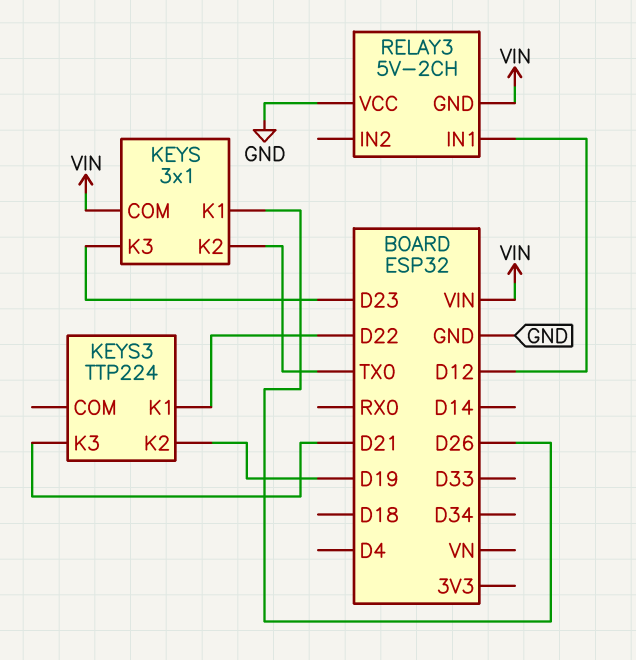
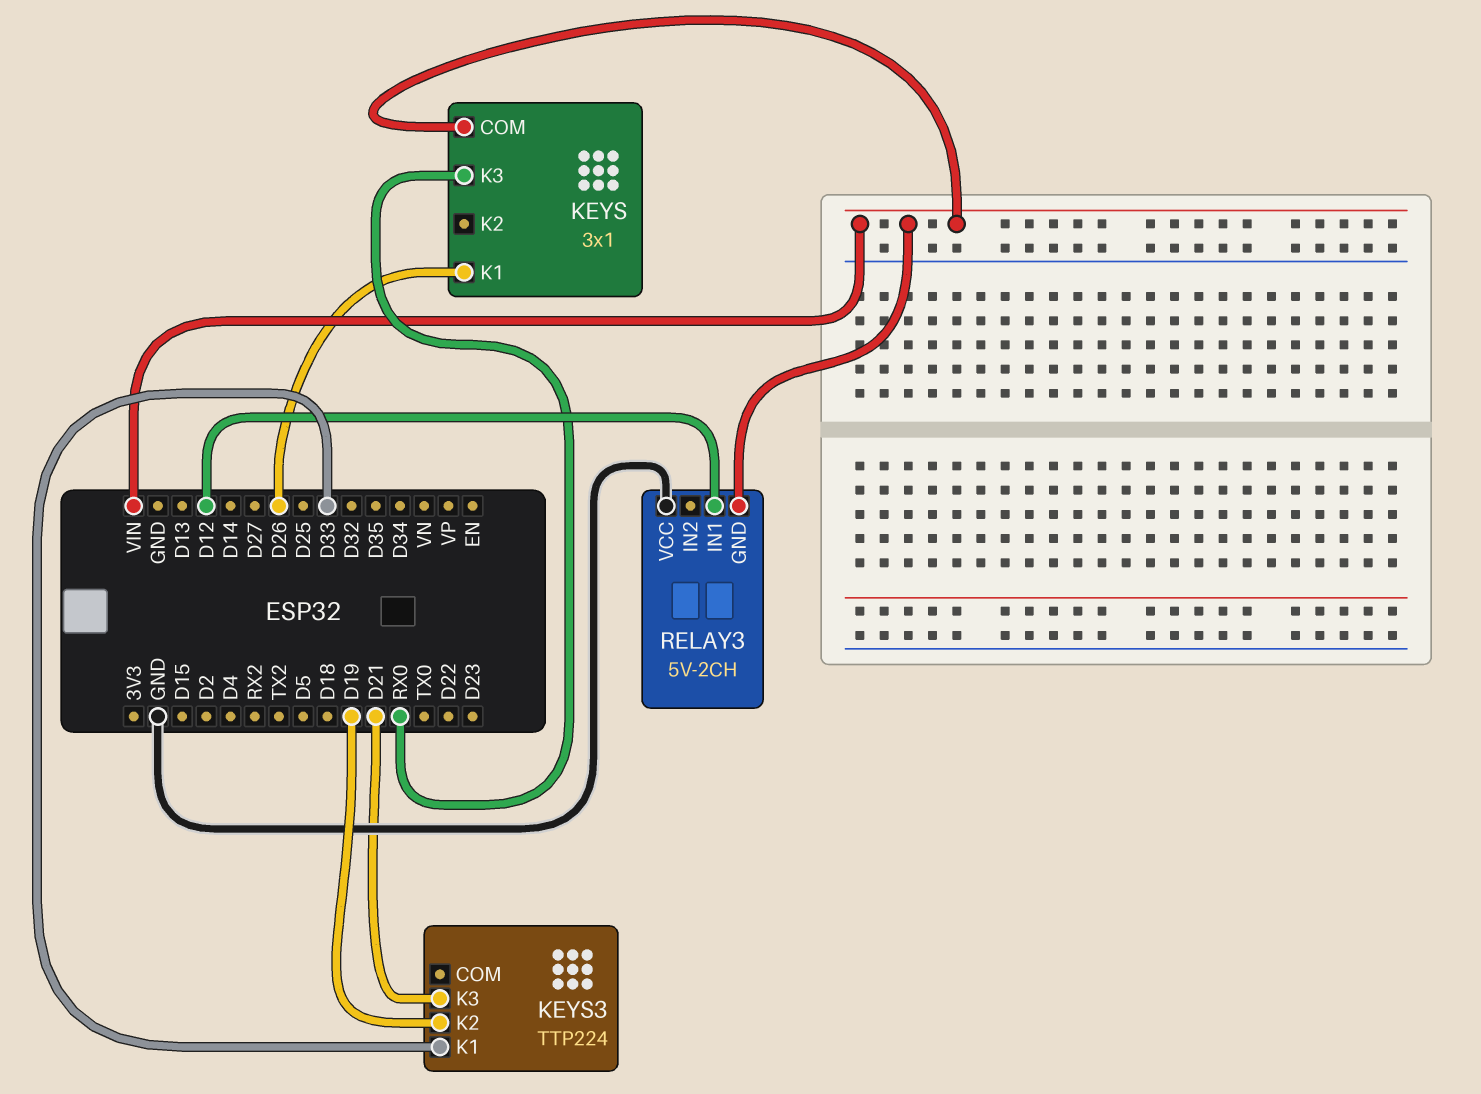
KEYS pin K2: TX0 -> none
KEYS pin K3: D23 -> RX0
KEYS3 pin K1: D22 -> D33

